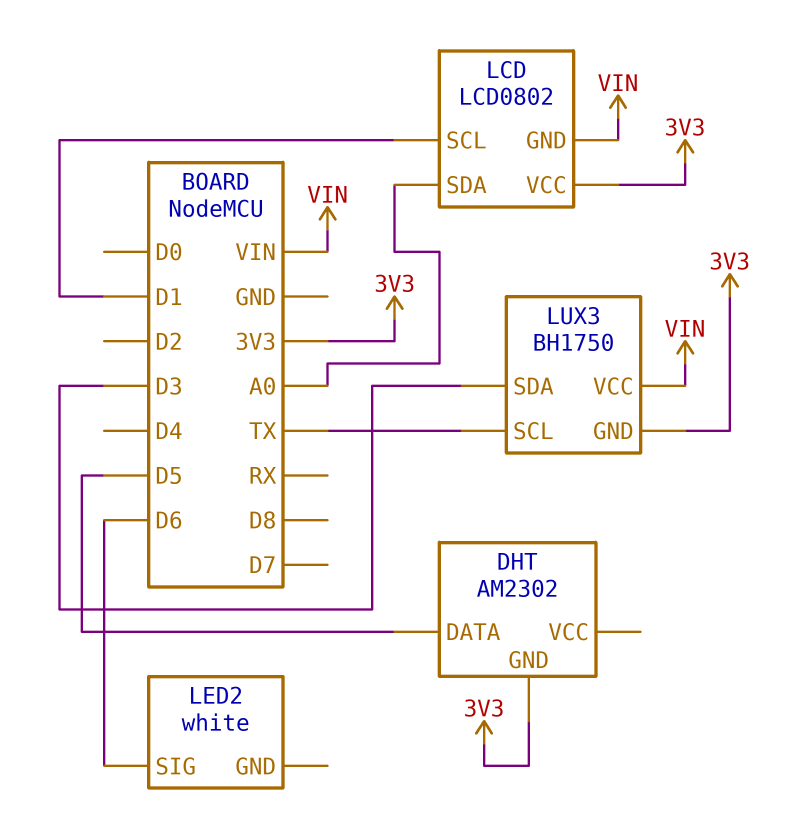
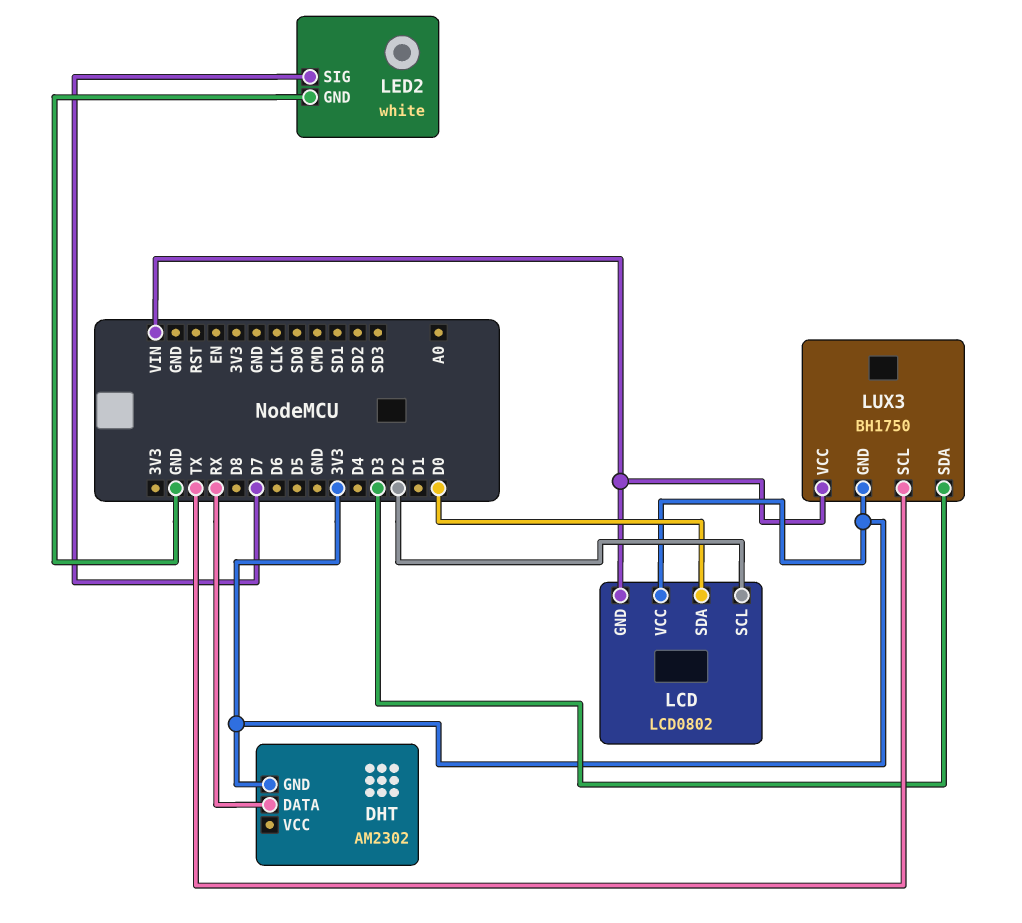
DHT pin DATA: D5 -> RX
LCD pin SCL: D1 -> D2
LCD pin SDA: A0 -> D0
LED2 pin GND: none -> GND
LED2 pin SIG: D6 -> D7

